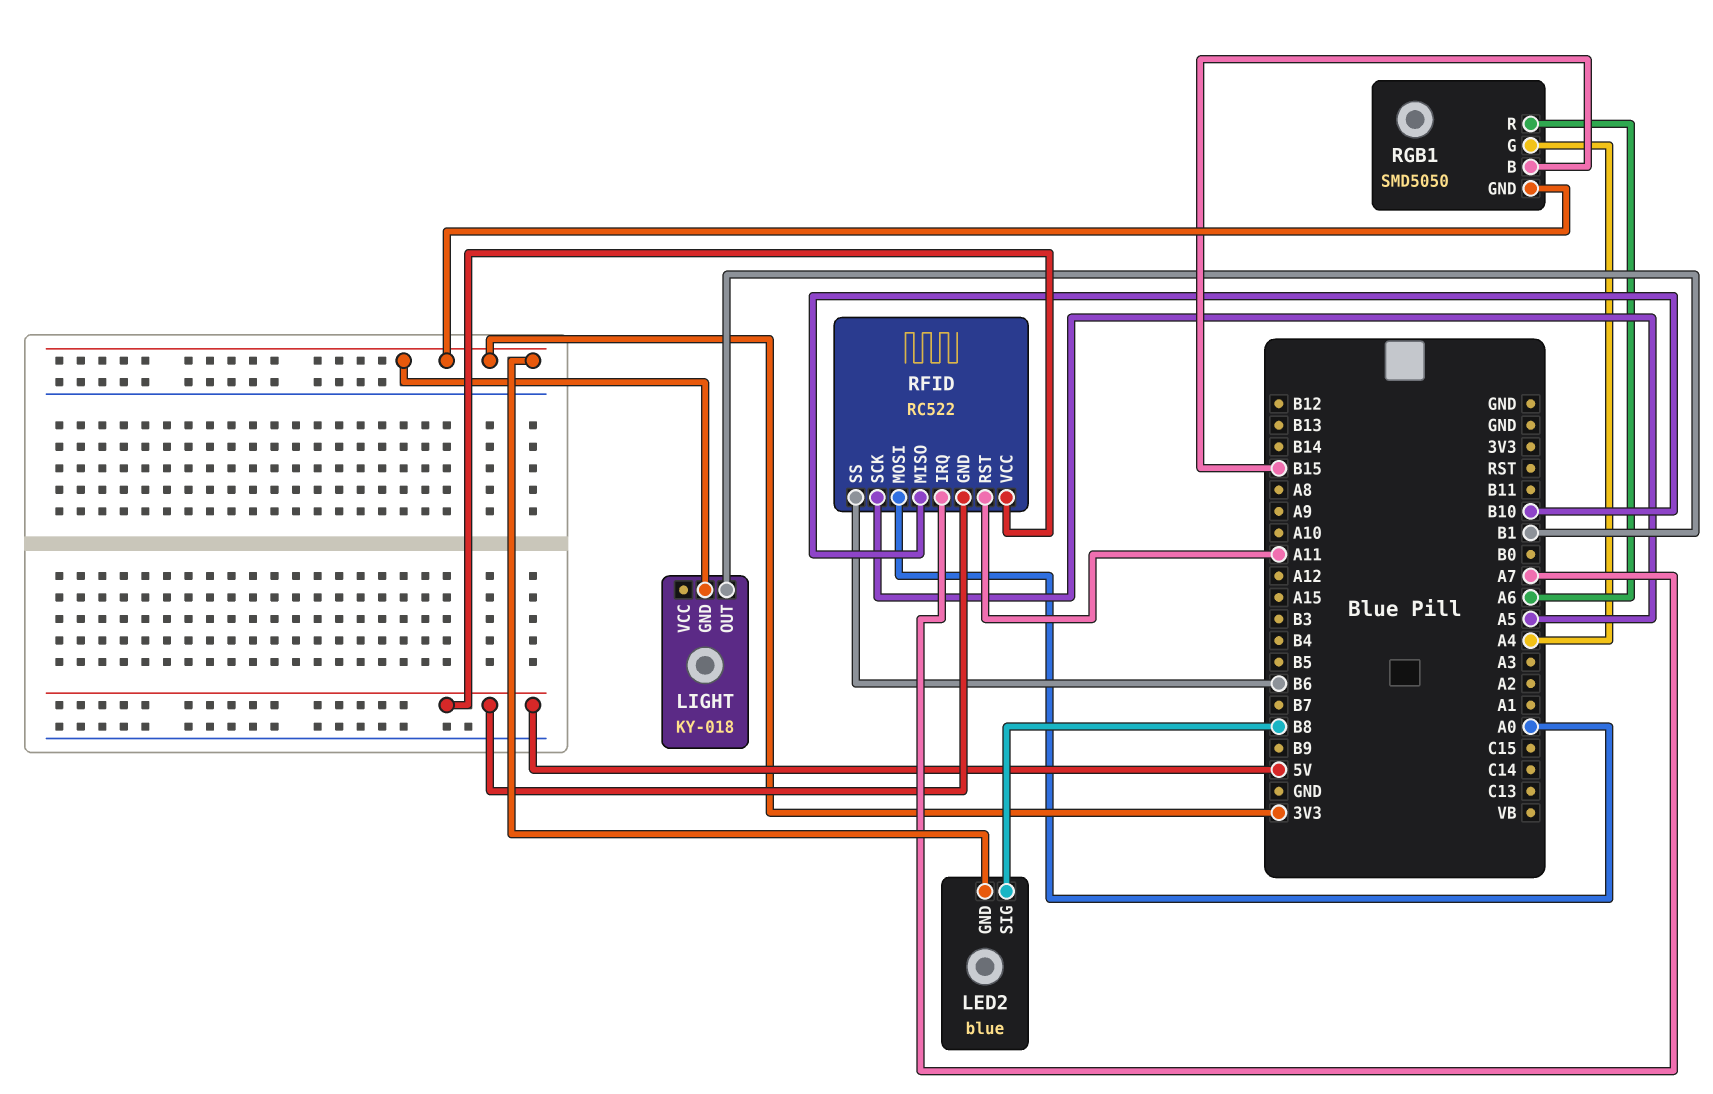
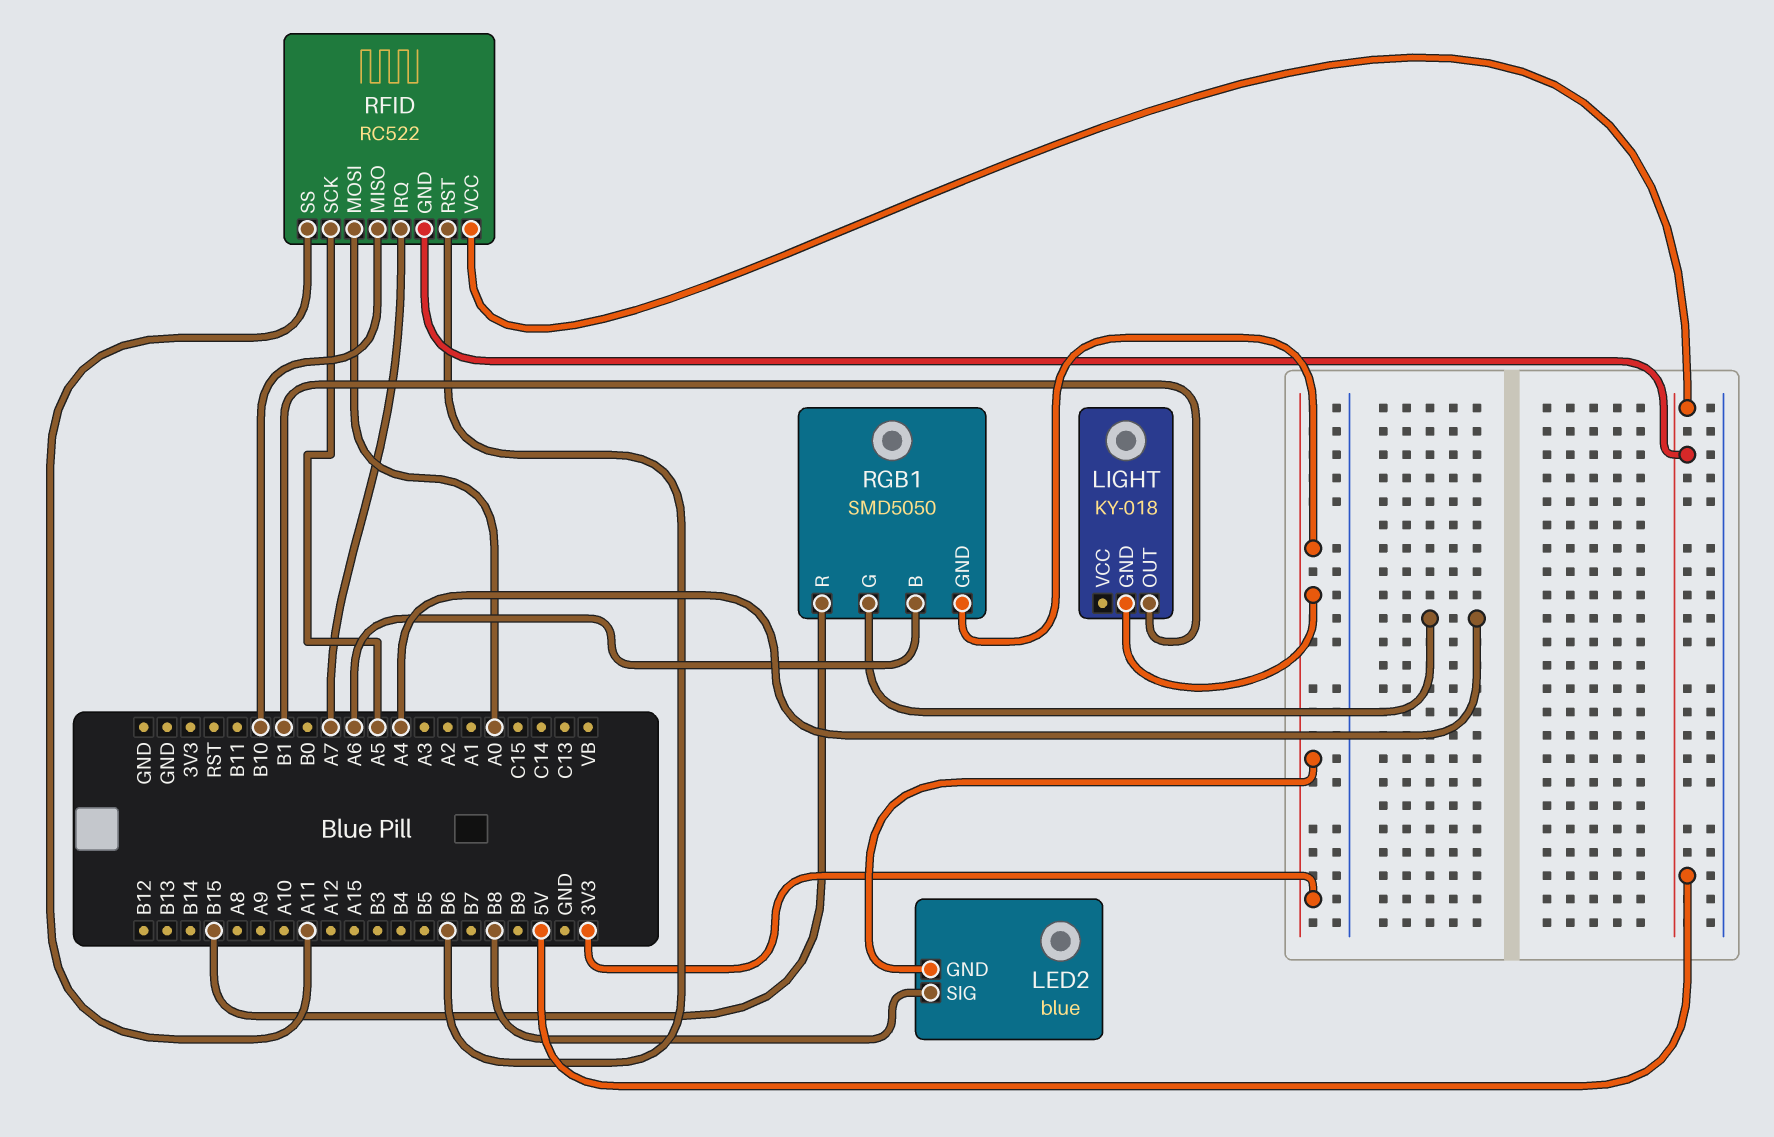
RFID pin RST: A11 -> B6
RFID pin SS: B6 -> A11
RGB1 pin B: B15 -> A6
RGB1 pin R: A6 -> B15

